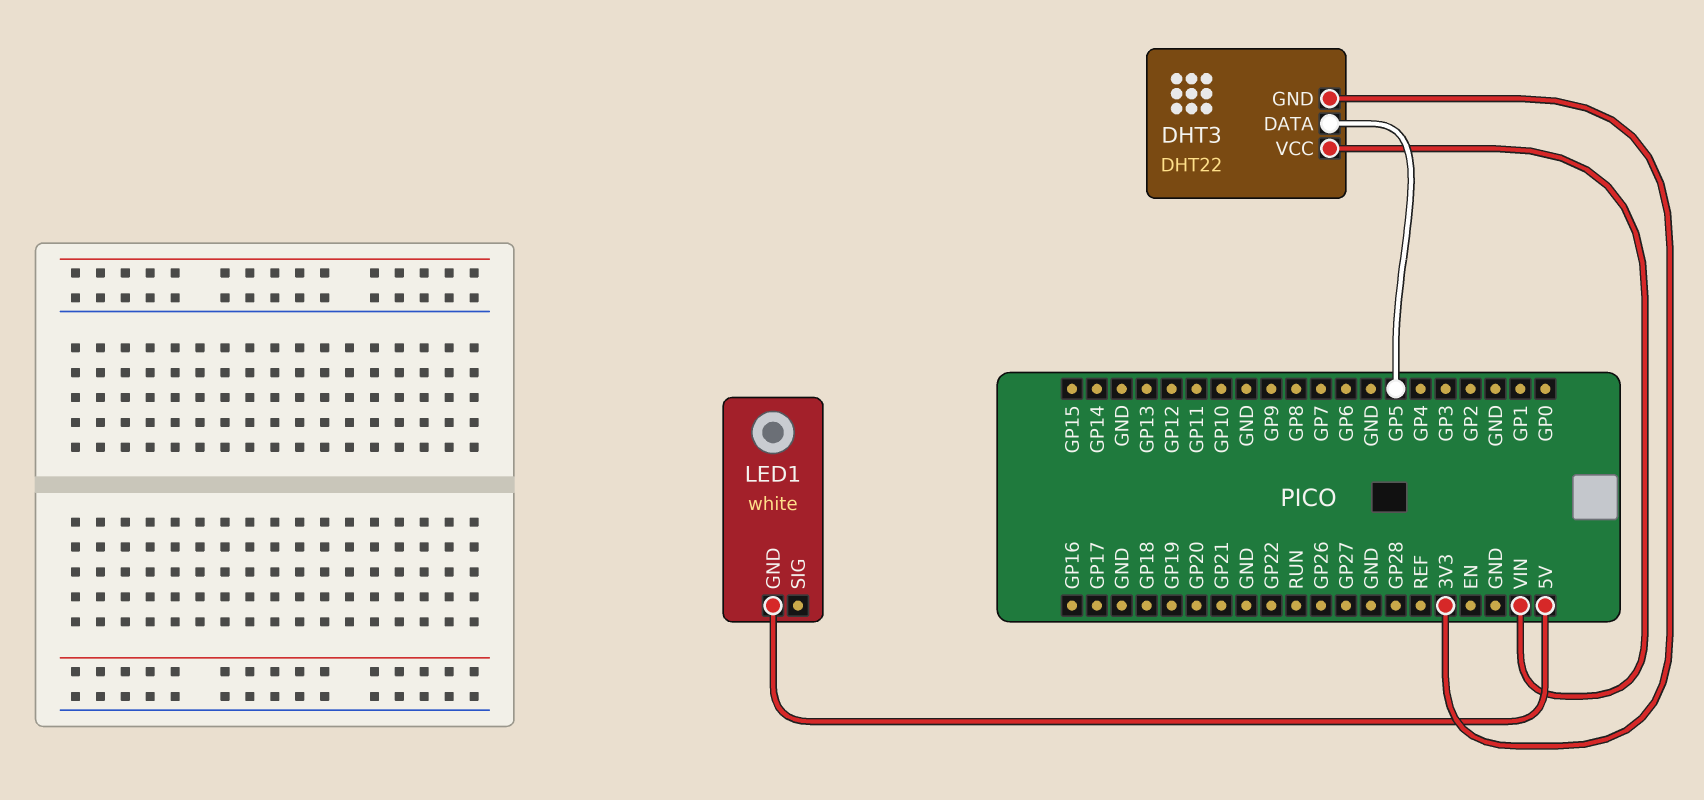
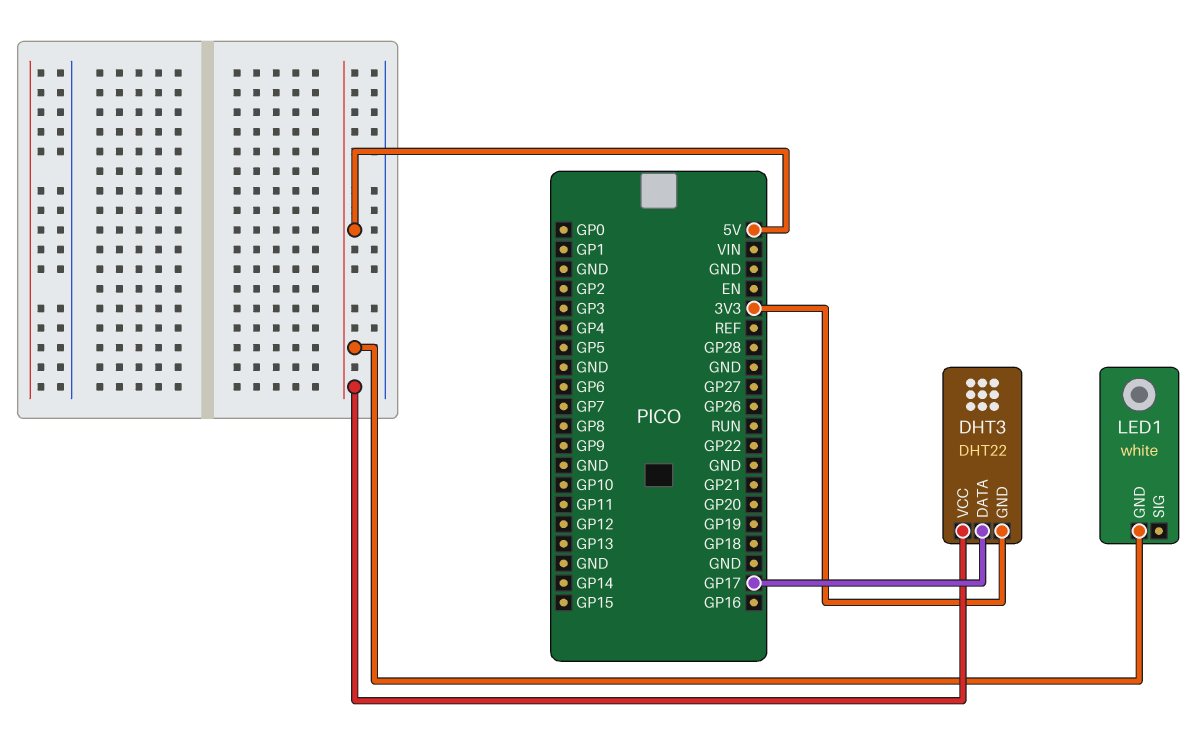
DHT3 pin DATA: GP5 -> GP17
DHT3 pin VCC: VIN -> 5V

